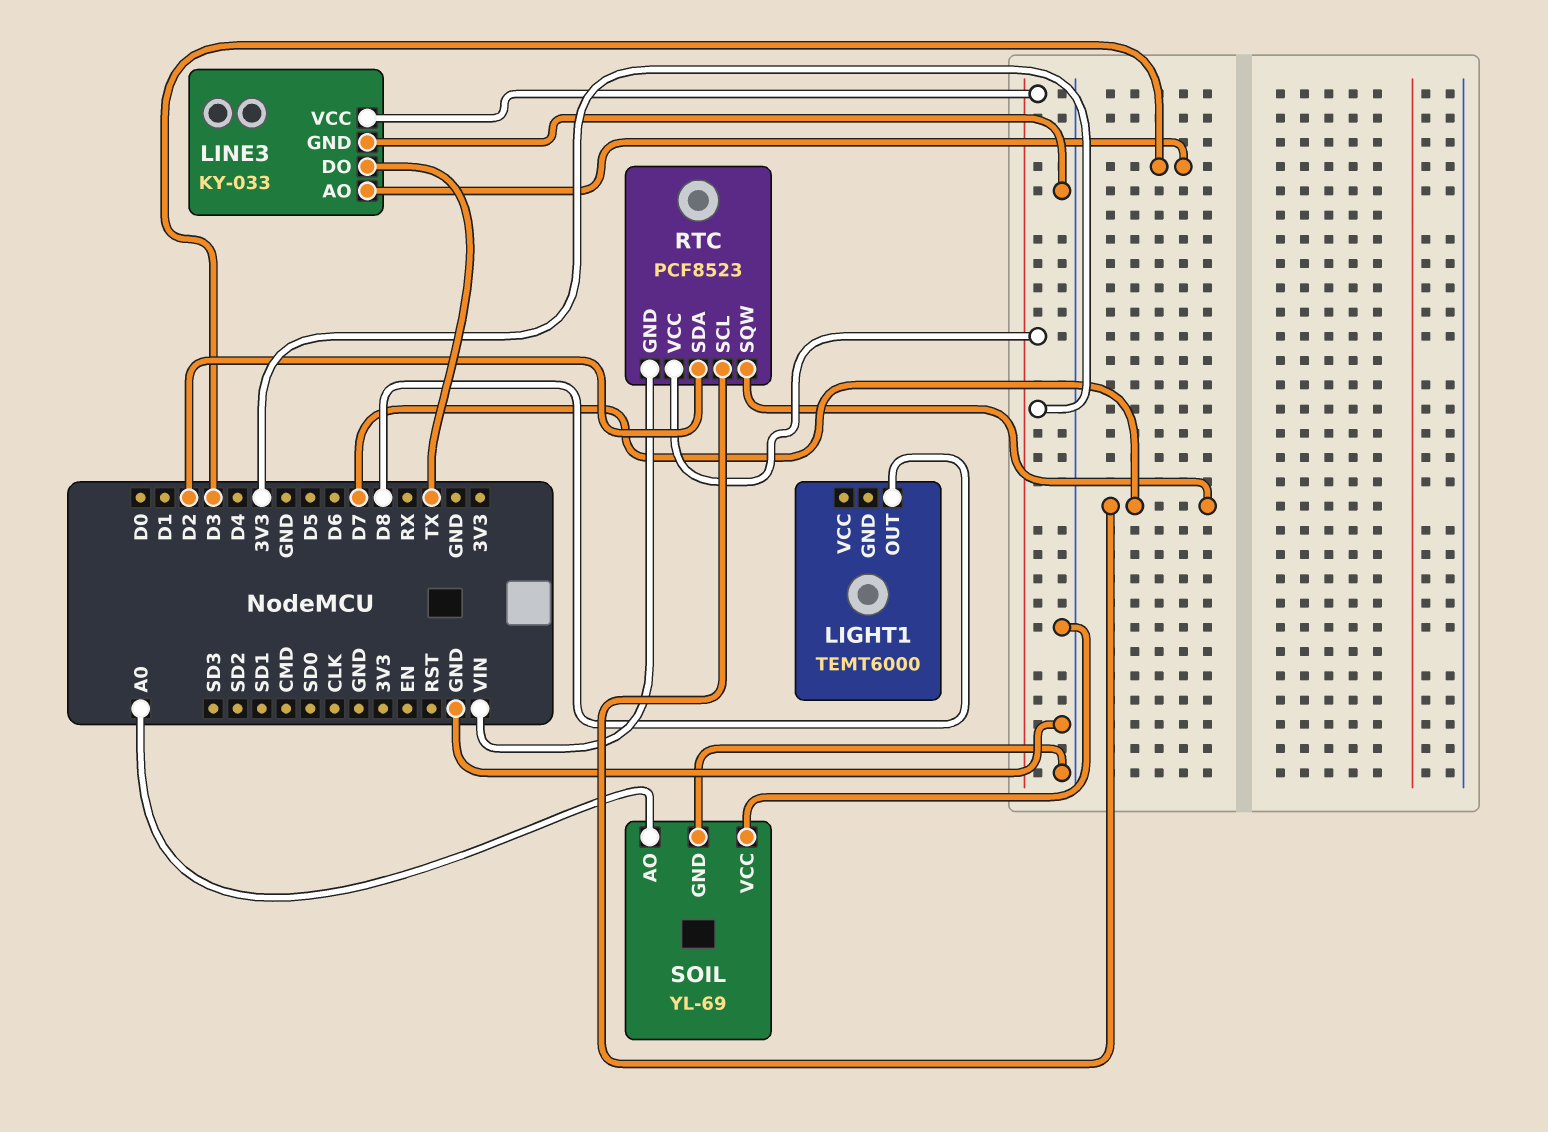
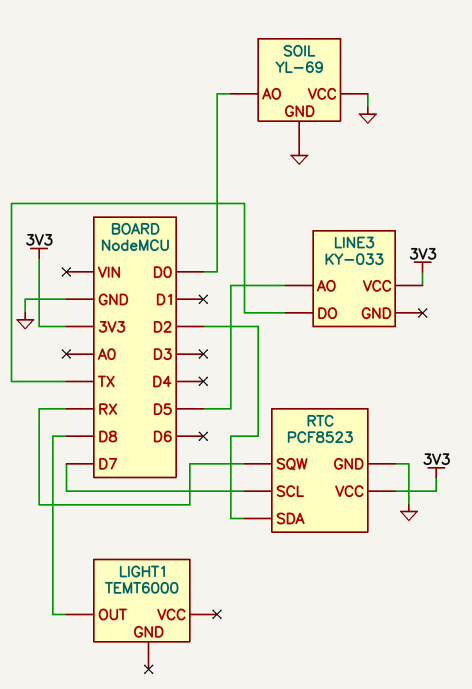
LINE3 pin AO: D3 -> D5
LINE3 pin GND: GND -> none
RTC pin GND: VIN -> GND
RTC pin SQW: D7 -> RX
SOIL pin AO: A0 -> D0

